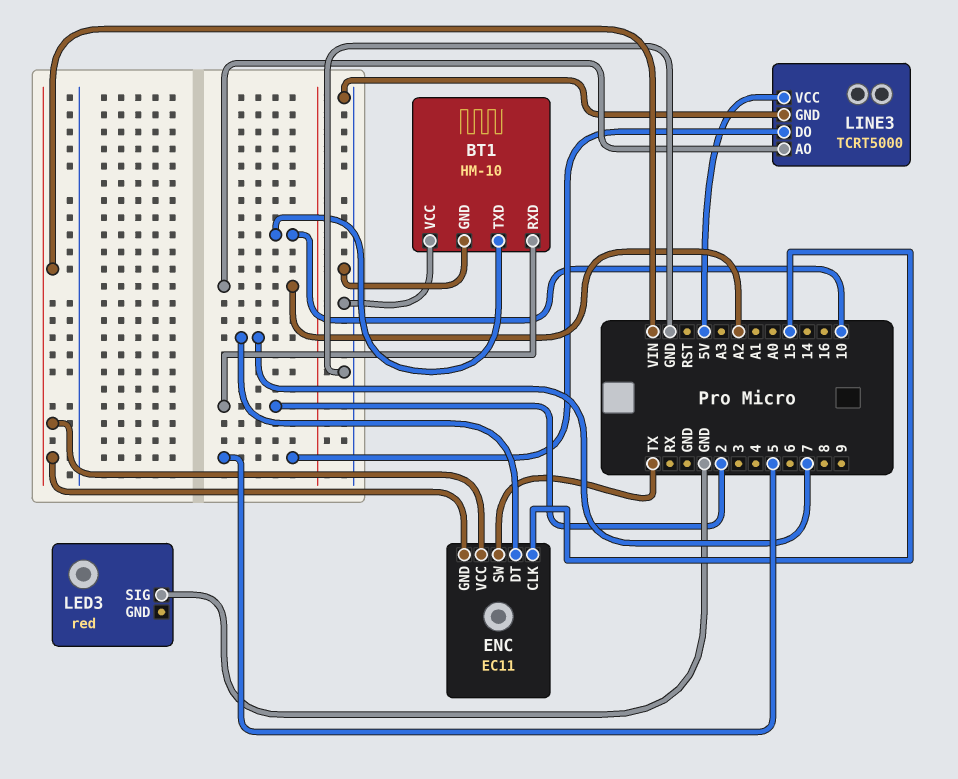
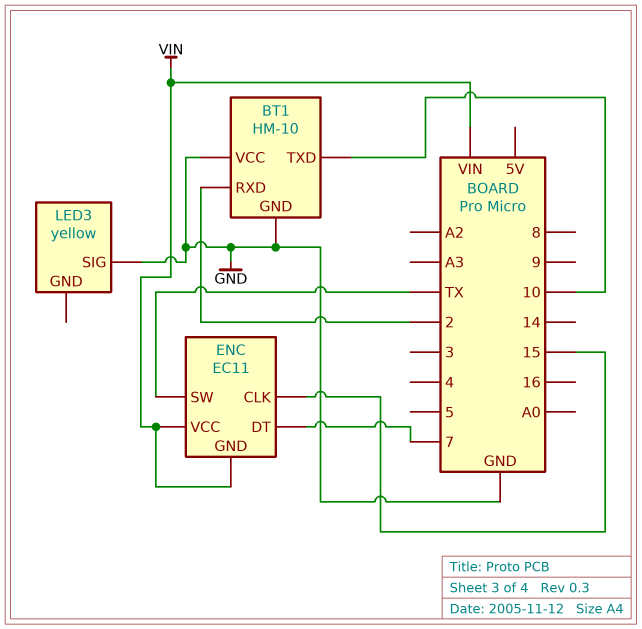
LED3: red -> yellow
LINE3: TCRT5000 -> none
LINE3 pin AO: A2 -> none
LINE3 pin DO: 5 -> none
LINE3 pin GND: GND -> none
LINE3 pin VCC: 5V -> none

